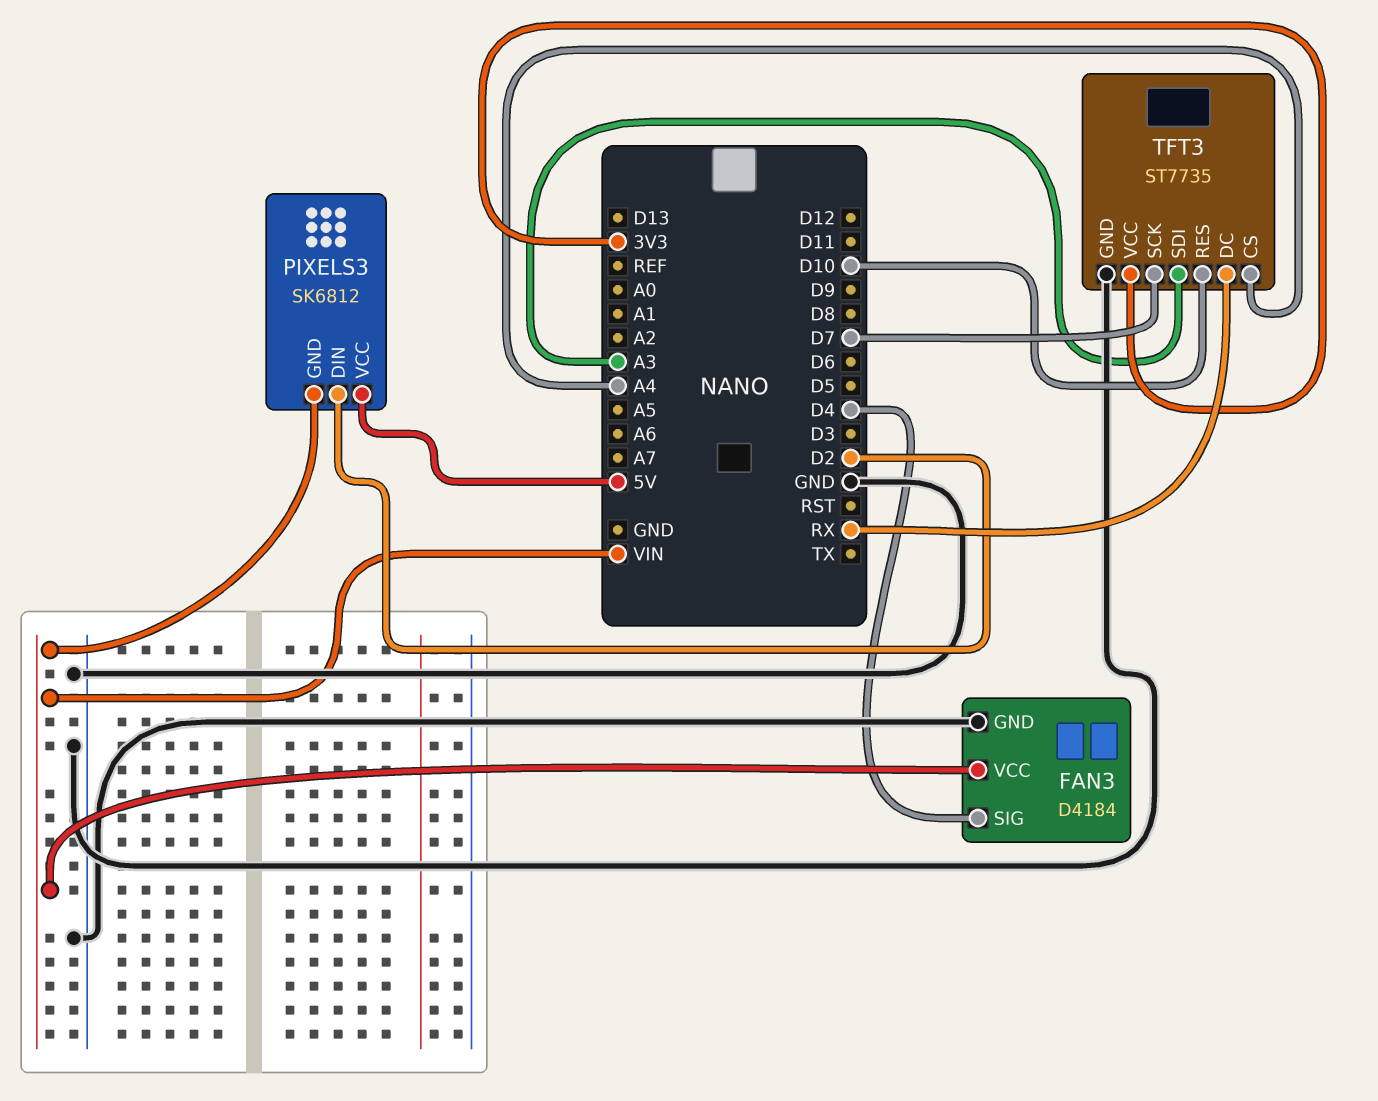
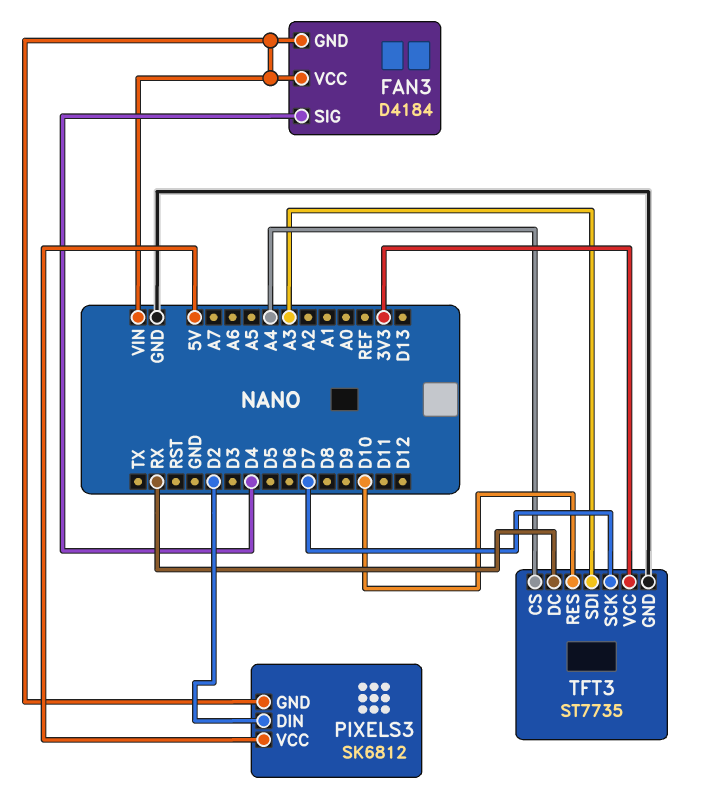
FAN3 pin GND: GND -> VIN

